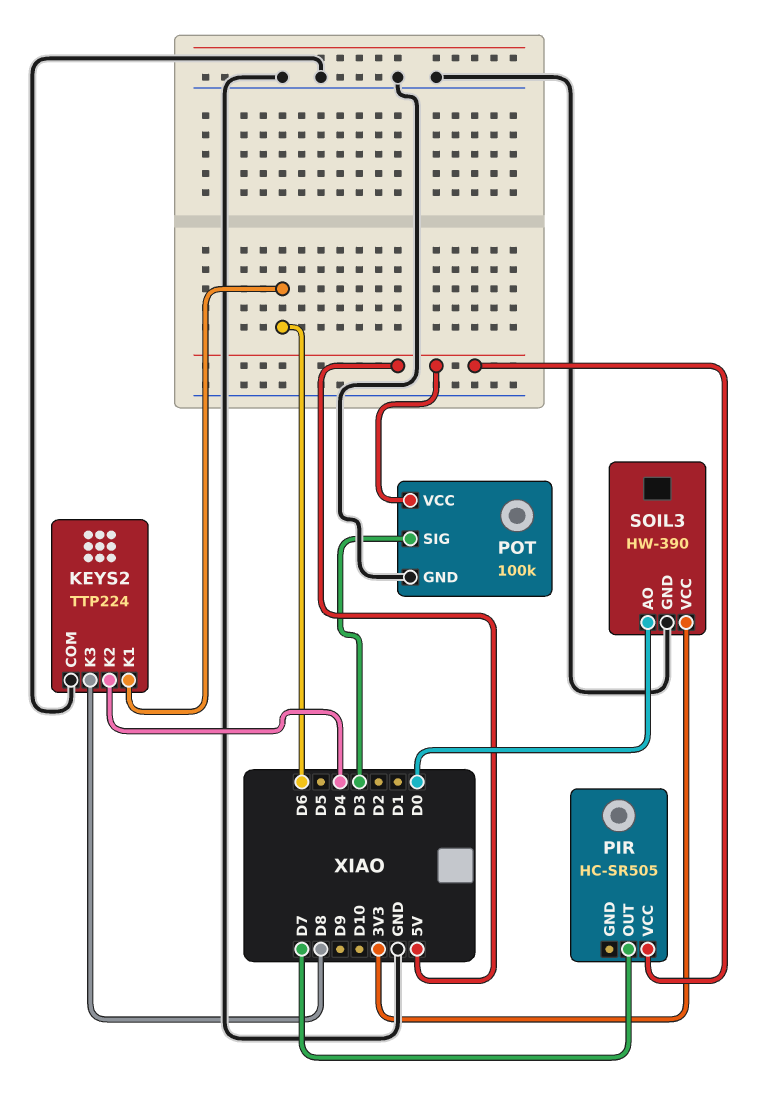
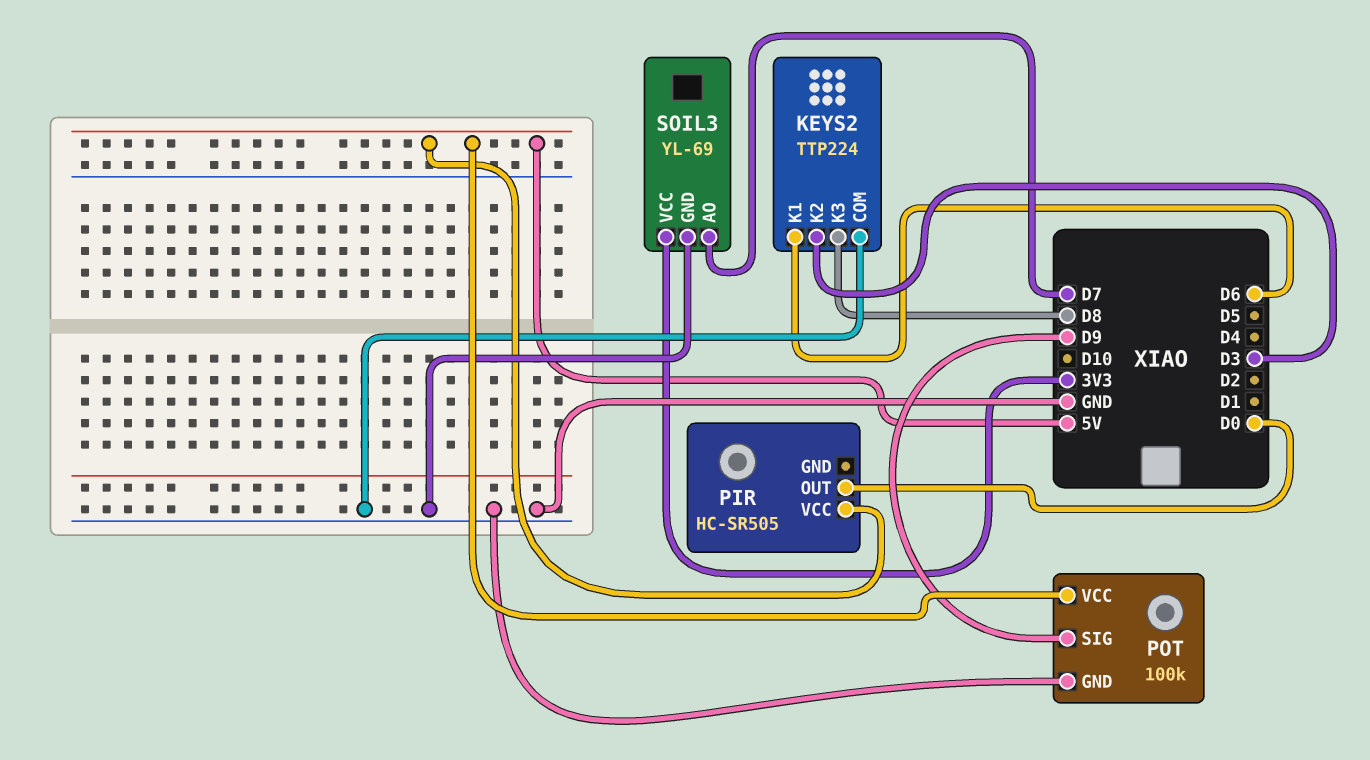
KEYS2 pin K2: D4 -> D3
PIR pin OUT: D7 -> D0
POT pin SIG: D3 -> D9
SOIL3: HW-390 -> YL-69
SOIL3 pin AO: D0 -> D7

